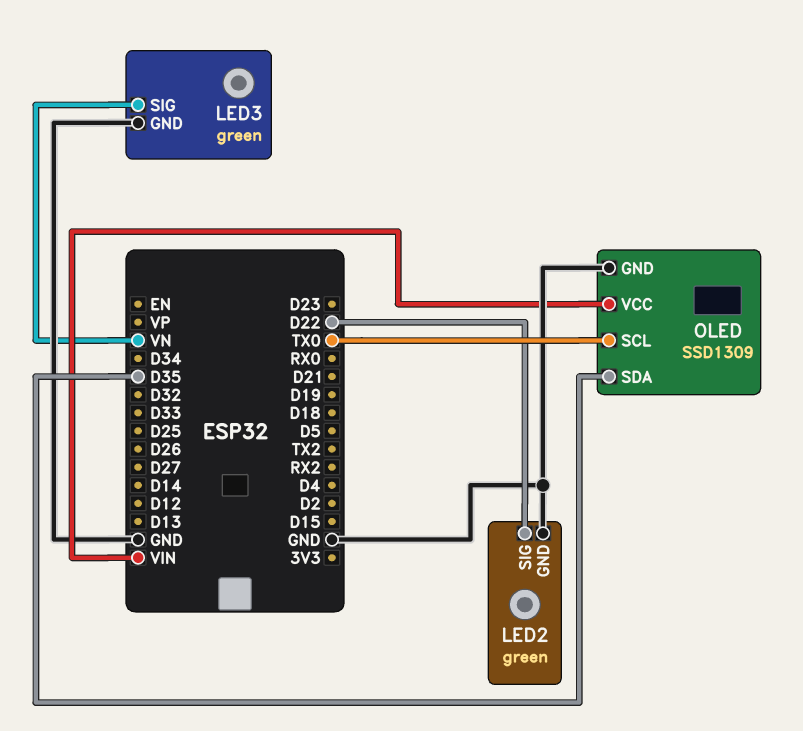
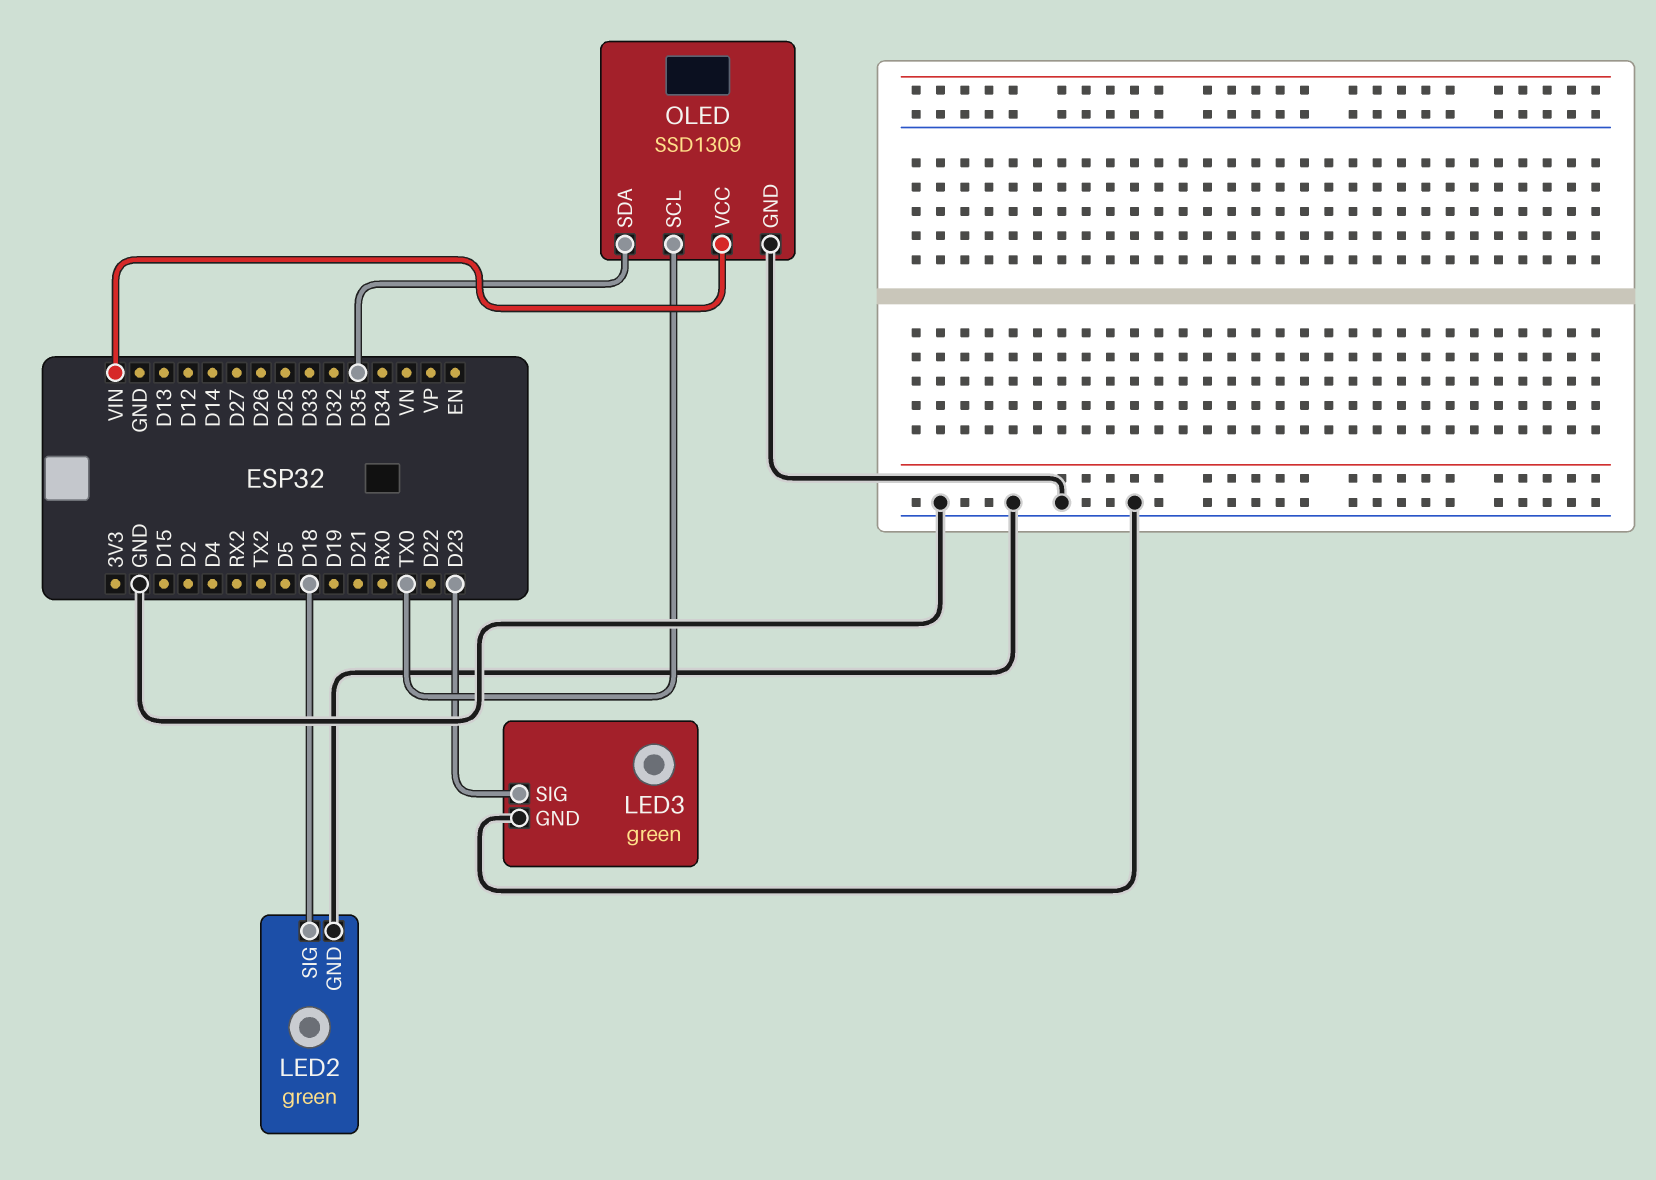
LED2 pin SIG: D22 -> D18
LED3 pin SIG: VN -> D23

